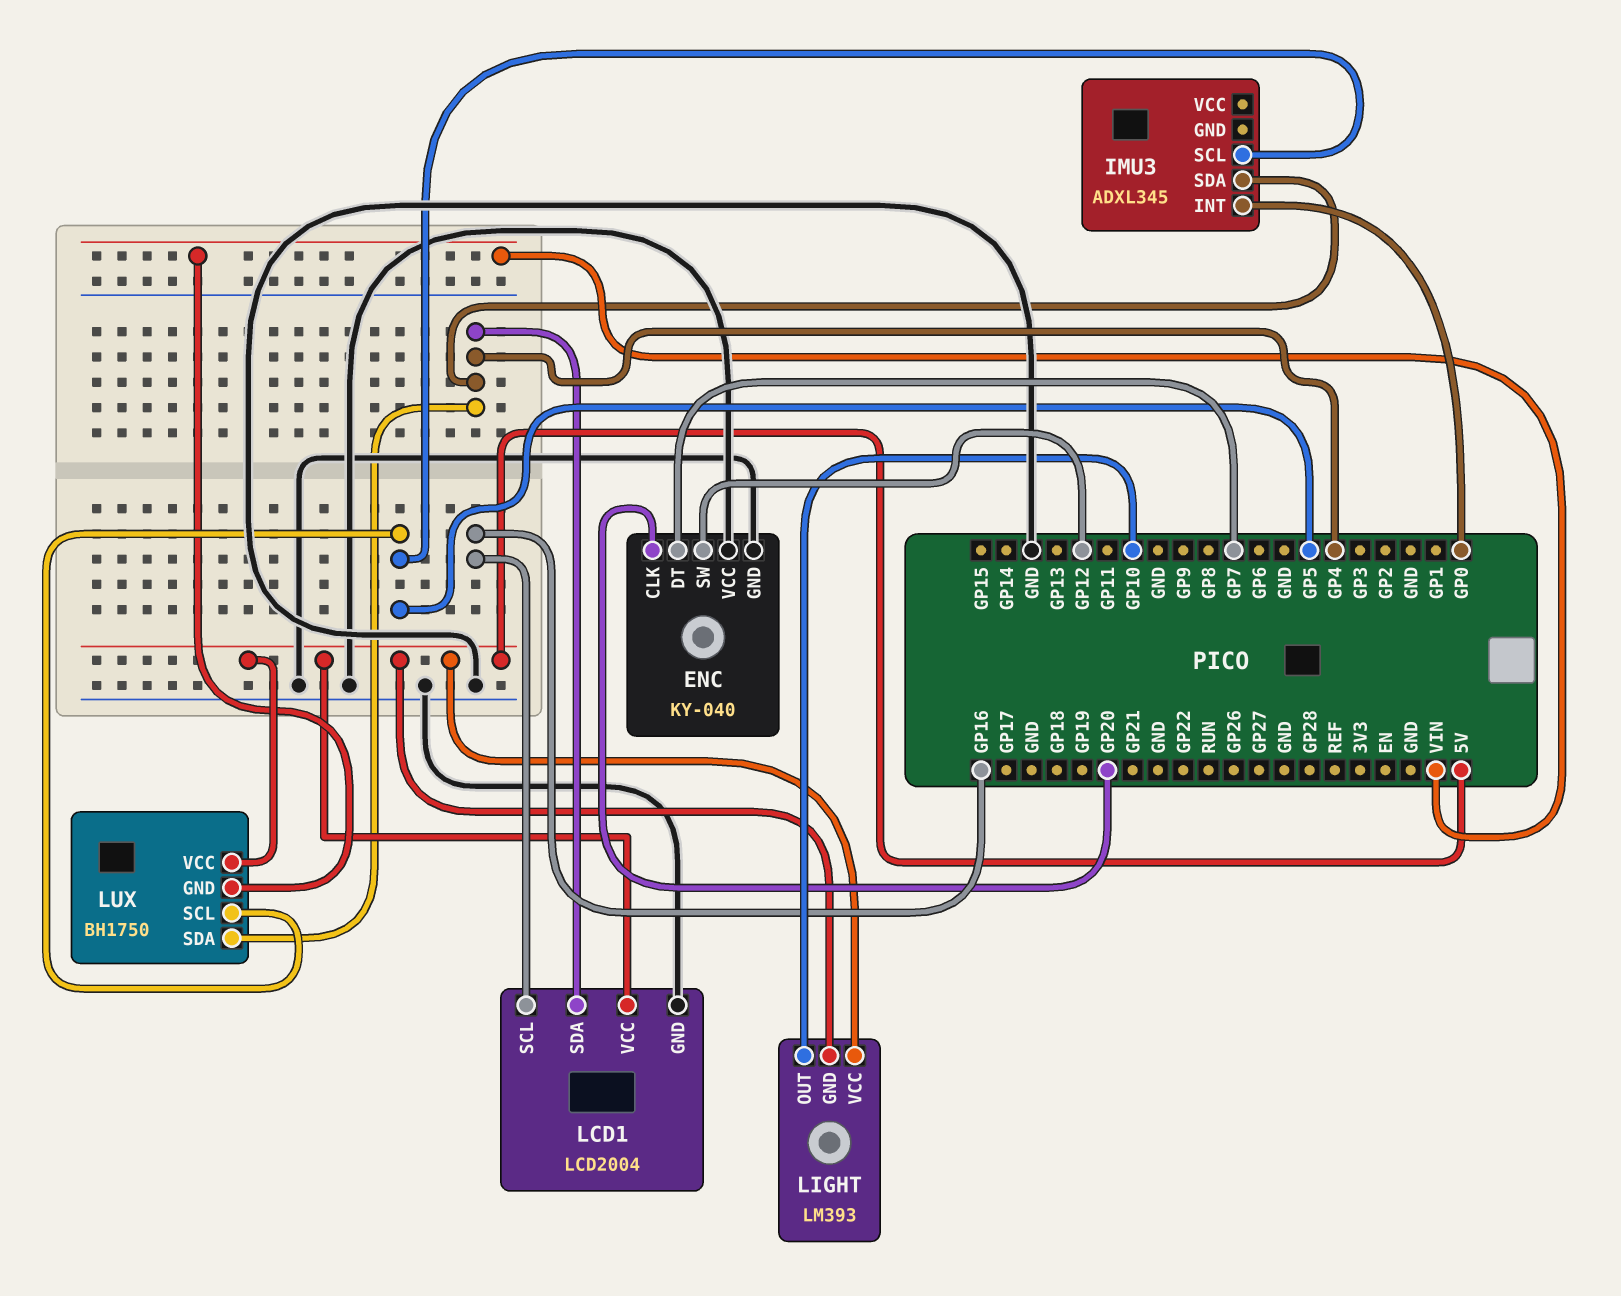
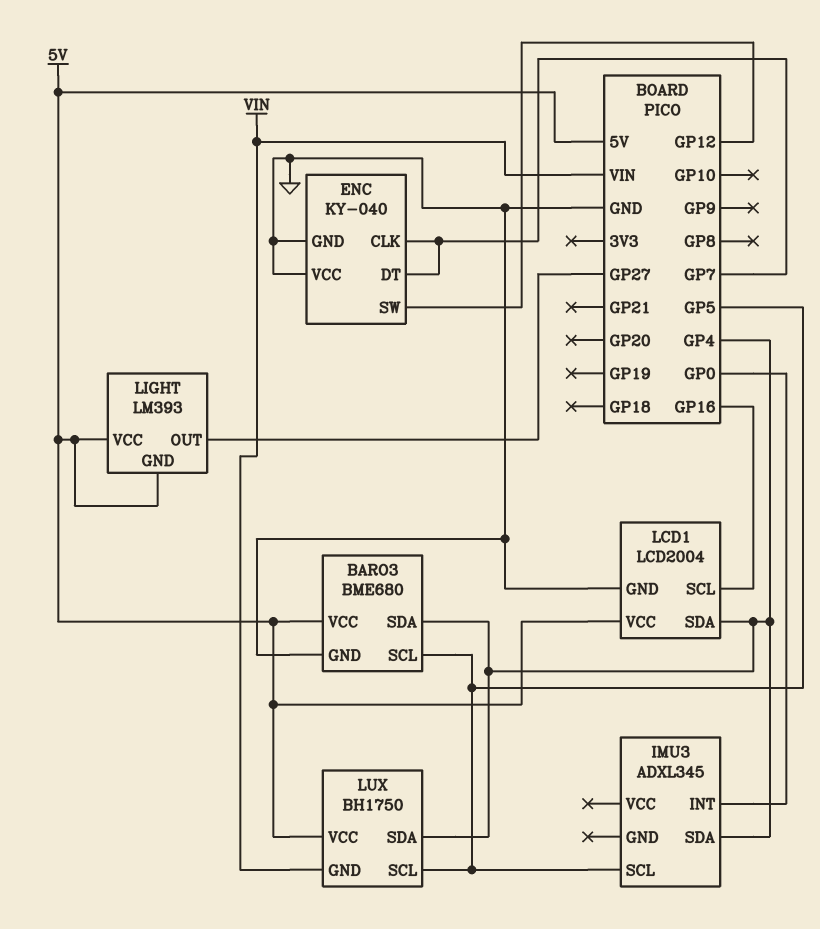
BARO3: none -> BME680
BARO3 pin GND: none -> GND
BARO3 pin SCL: none -> GP5
BARO3 pin SDA: none -> GP4
BARO3 pin VCC: none -> 5V
ENC pin CLK: GP20 -> GP7
LIGHT pin OUT: GP10 -> GP27

